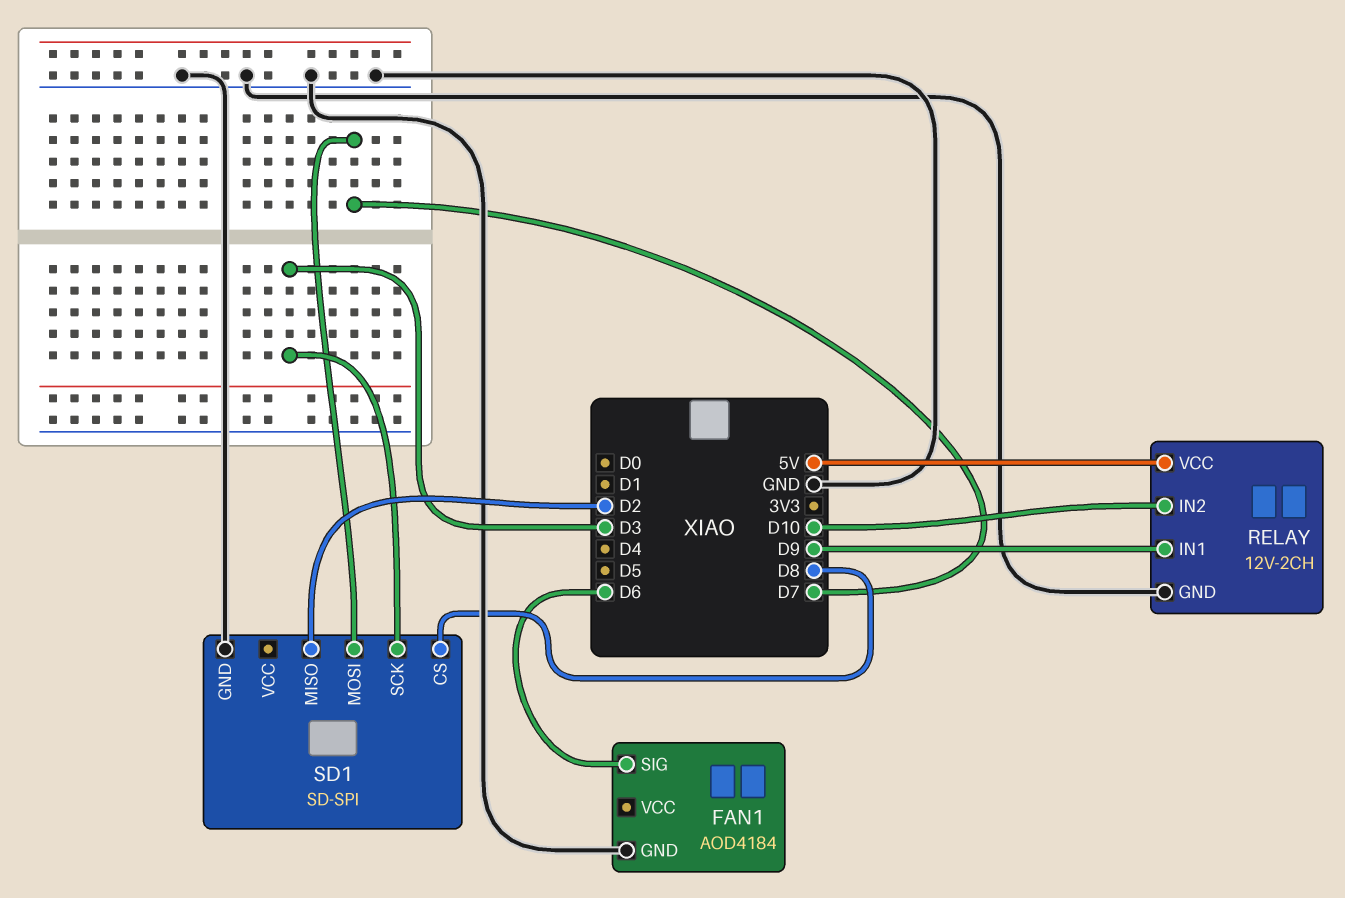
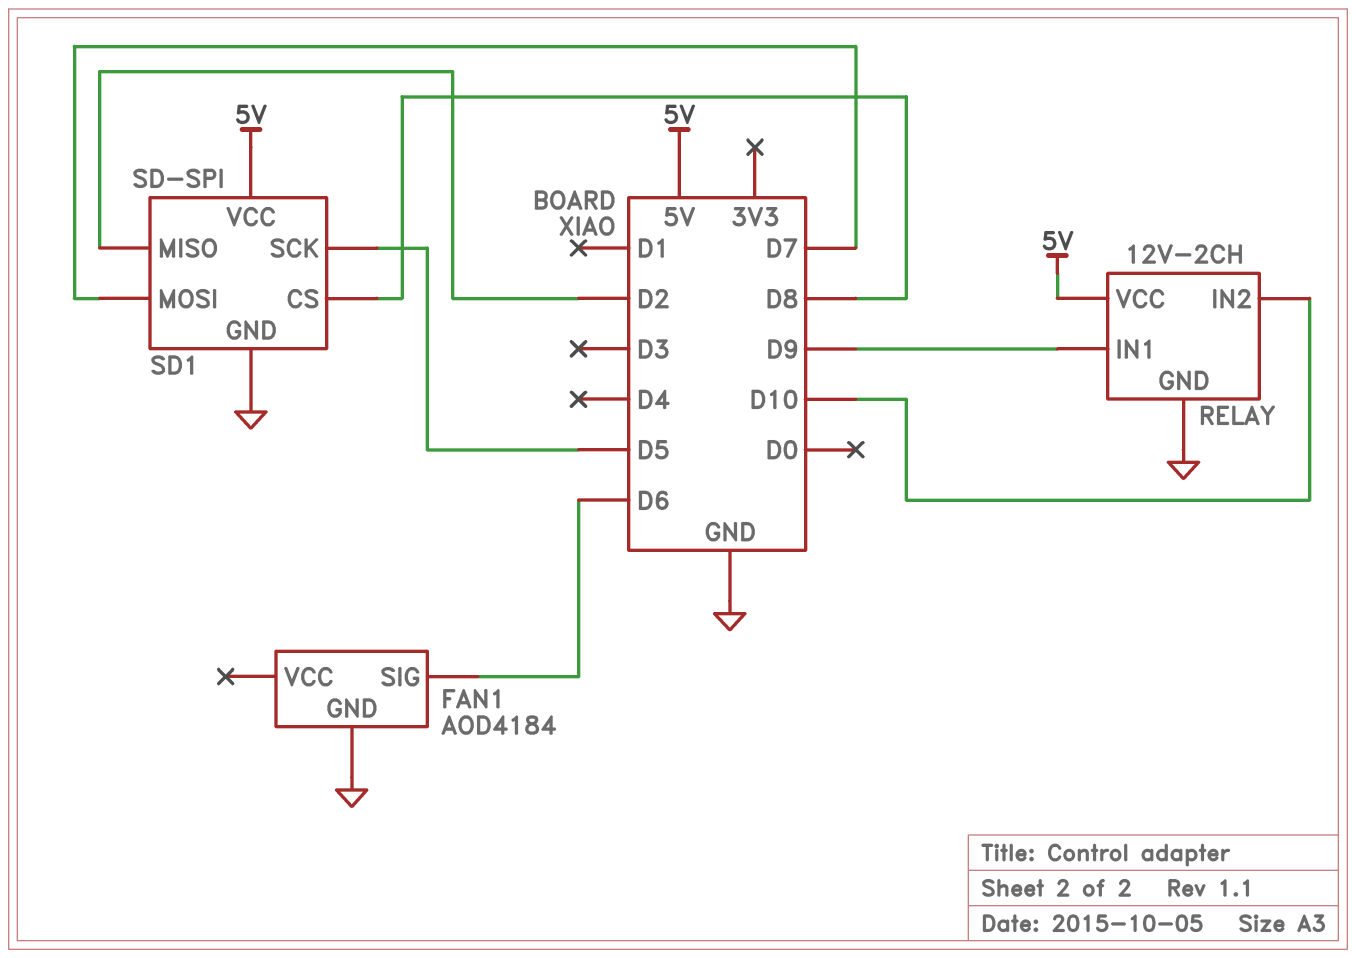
SD1 pin SCK: D3 -> D5
SD1 pin VCC: none -> 5V

